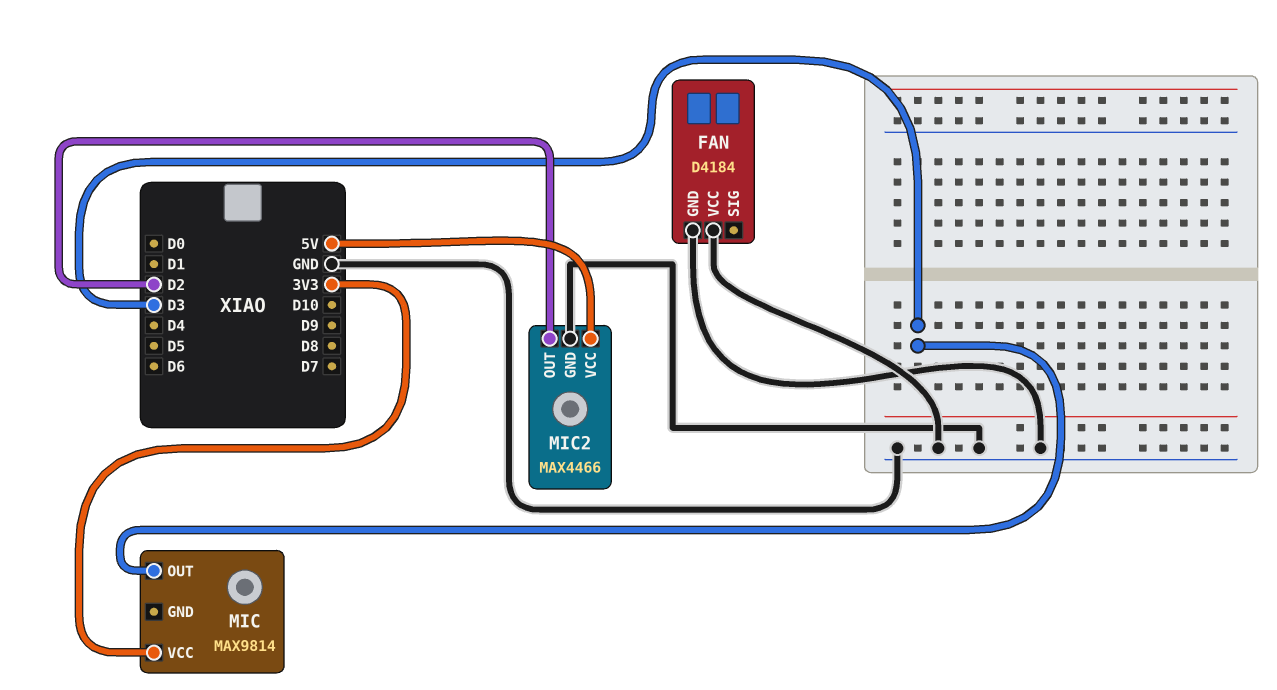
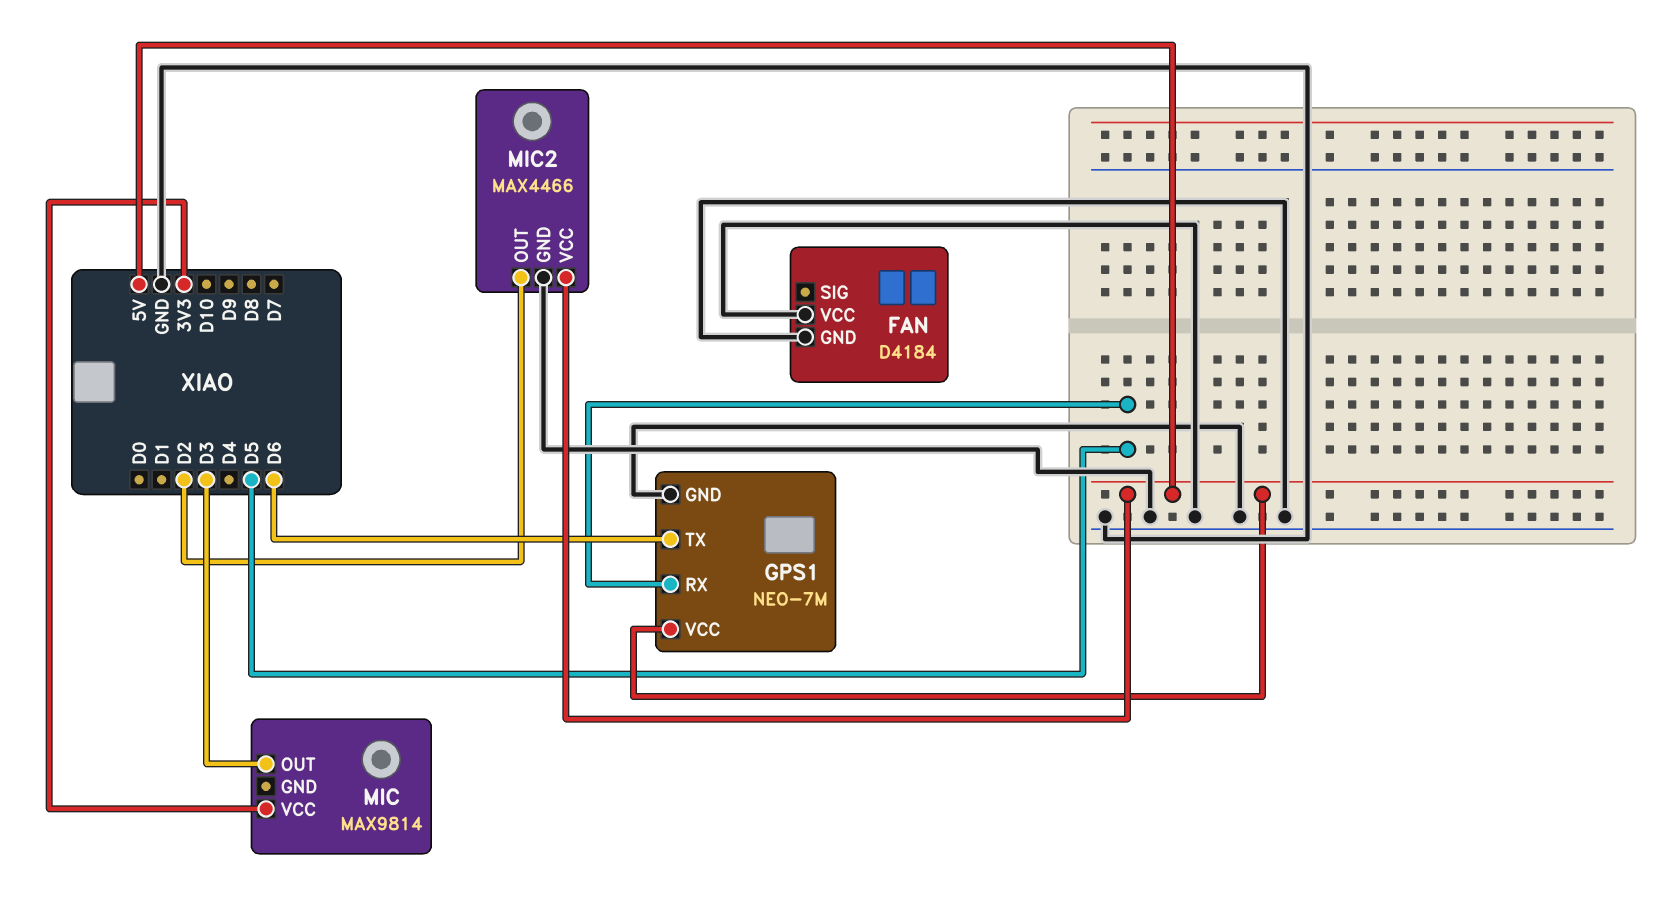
GPS1: none -> NEO-7M
GPS1 pin GND: none -> GND
GPS1 pin RX: none -> D5
GPS1 pin TX: none -> D6
GPS1 pin VCC: none -> 5V

